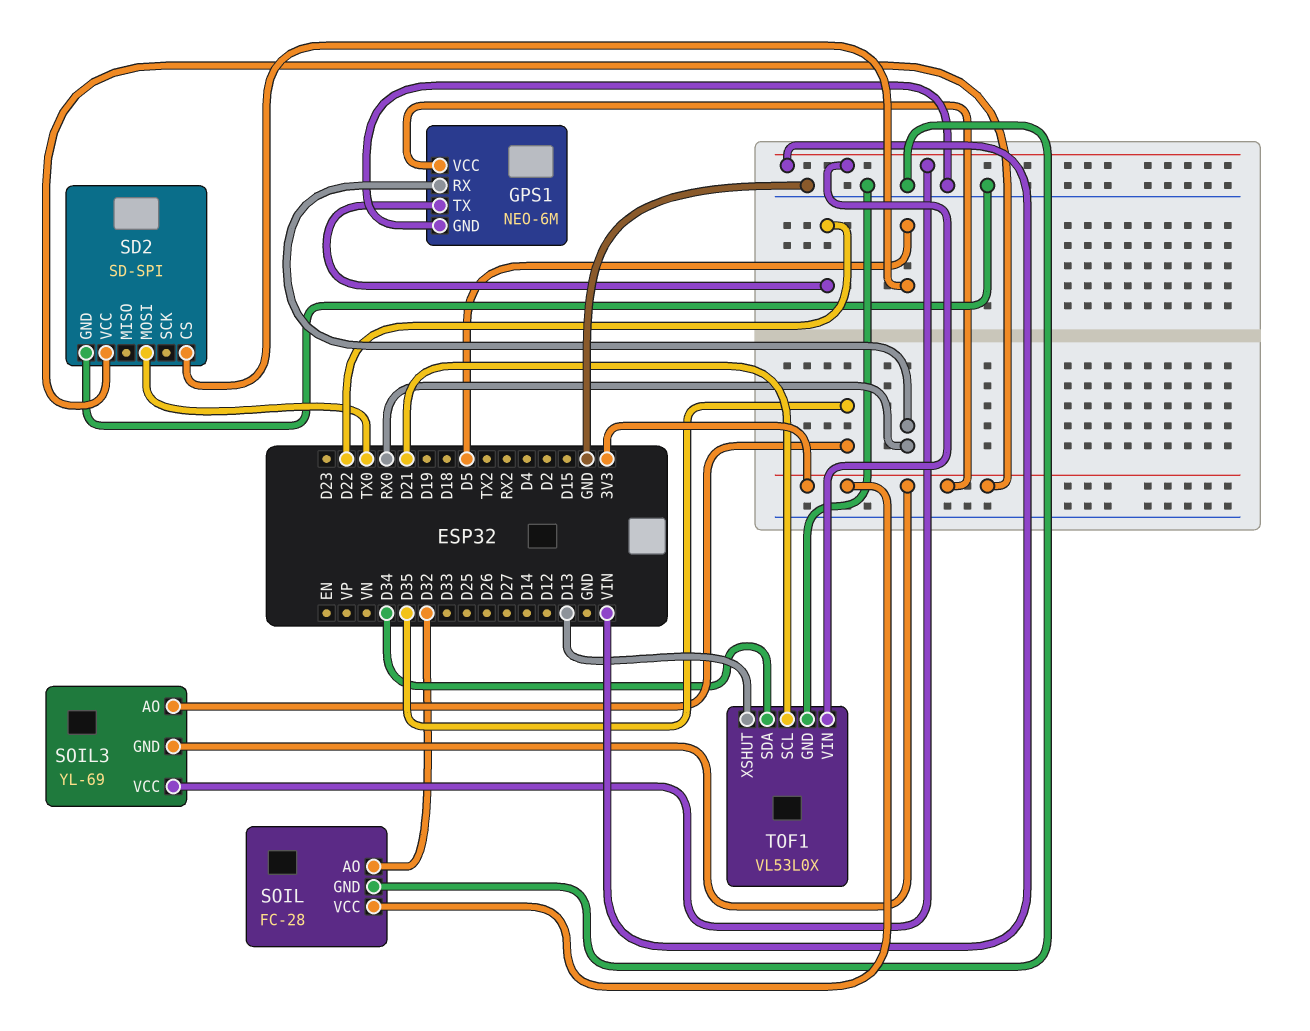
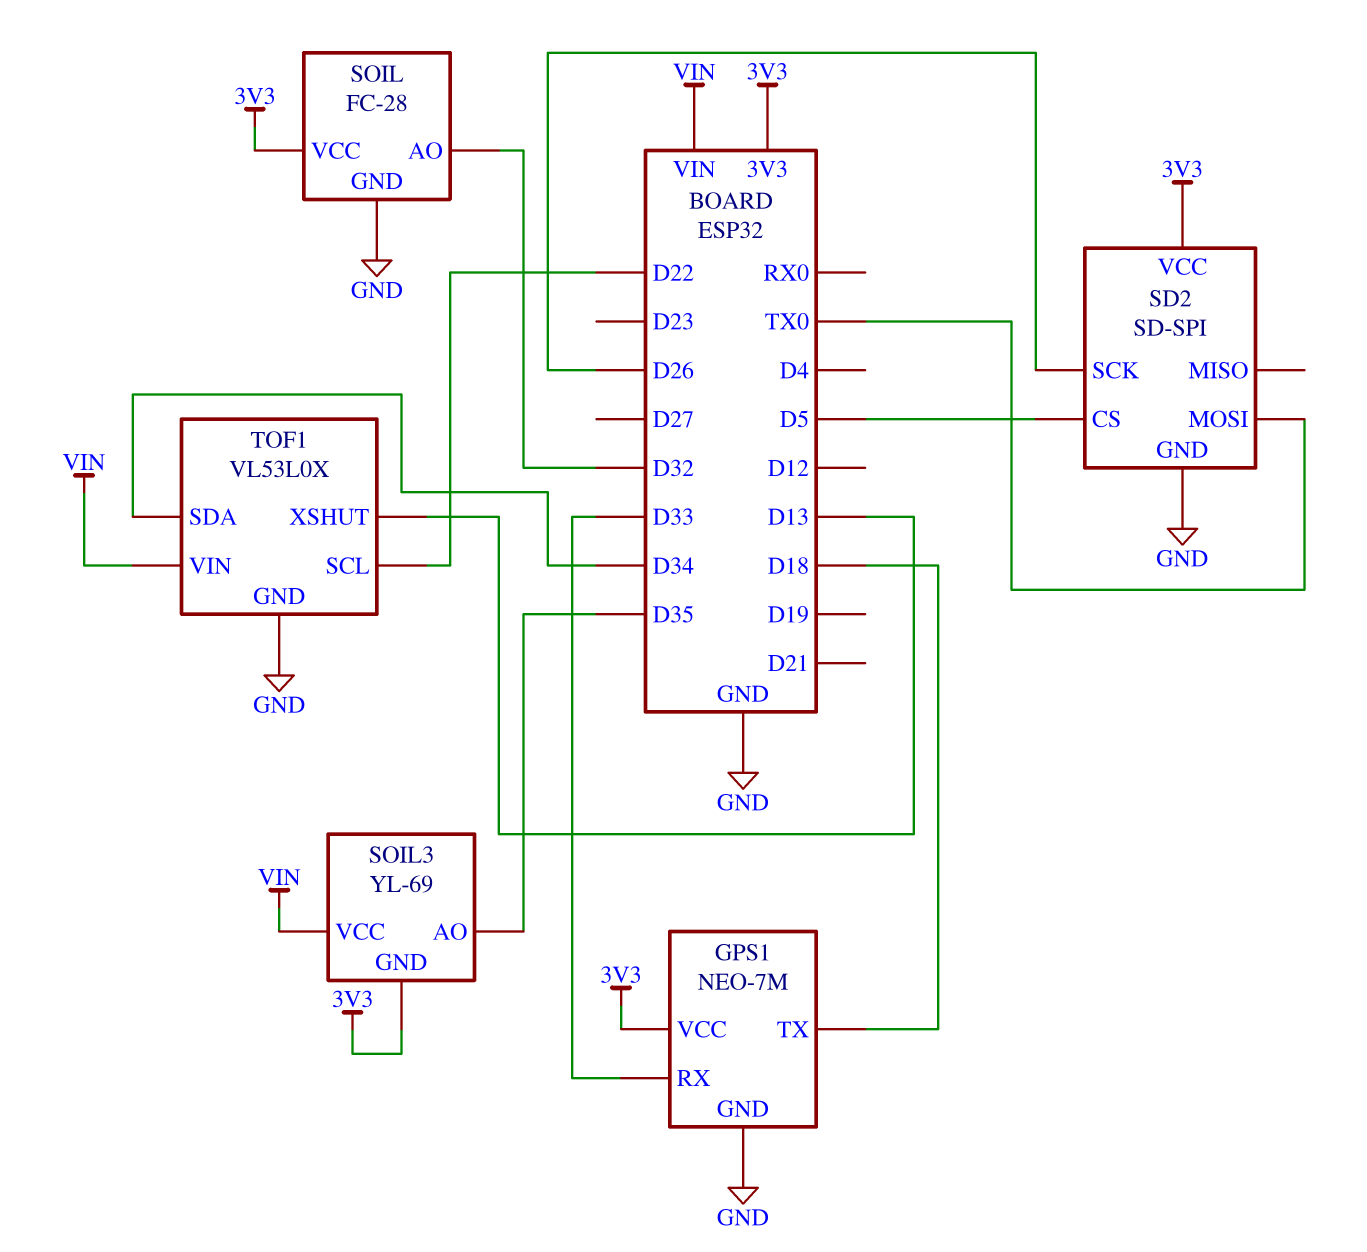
GPS1: NEO-6M -> NEO-7M
GPS1 pin RX: RX0 -> D33
GPS1 pin TX: D22 -> D18
SD2 pin SCK: none -> D26
TOF1 pin SCL: D21 -> D22

